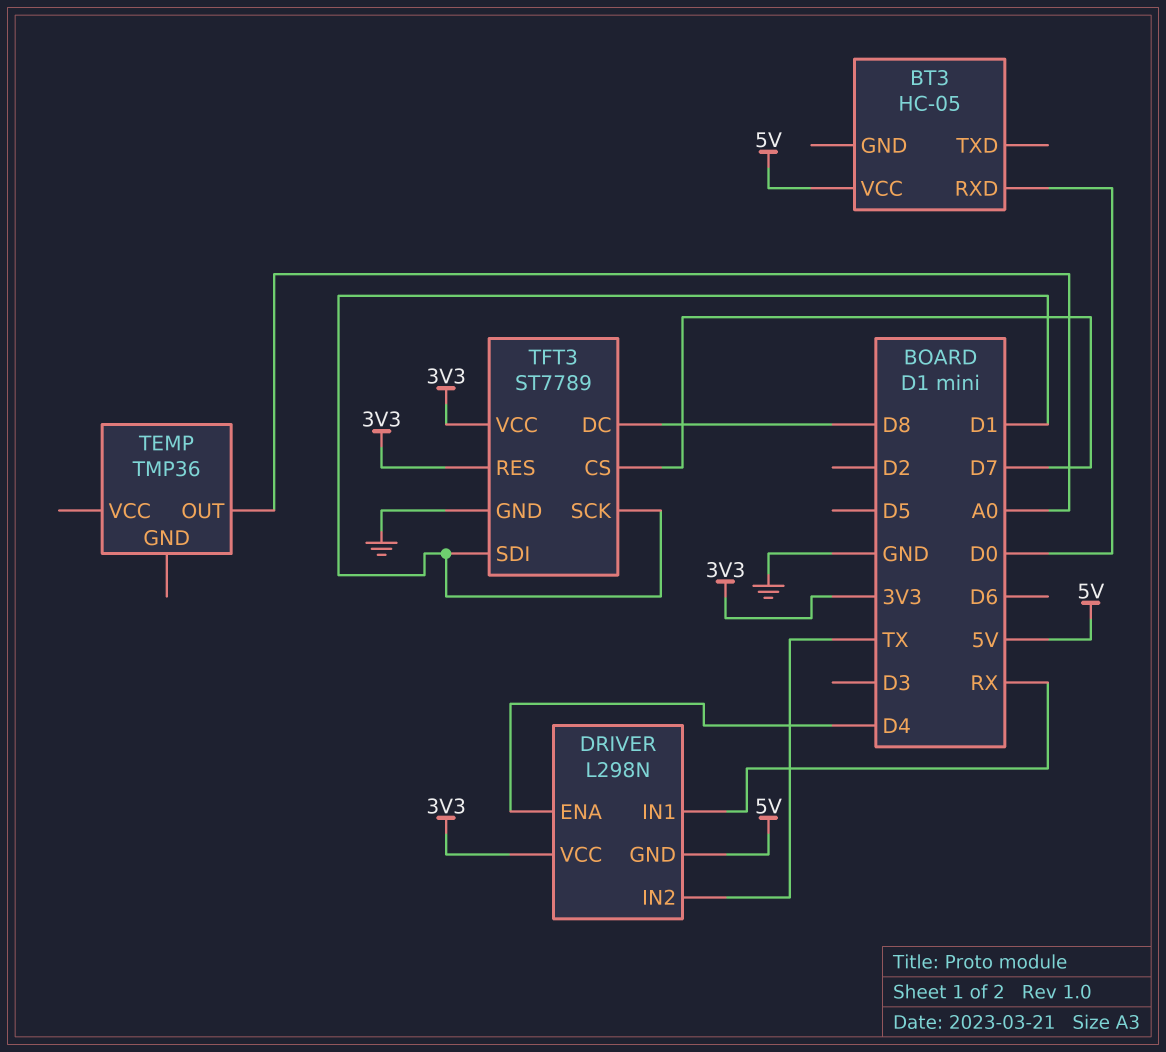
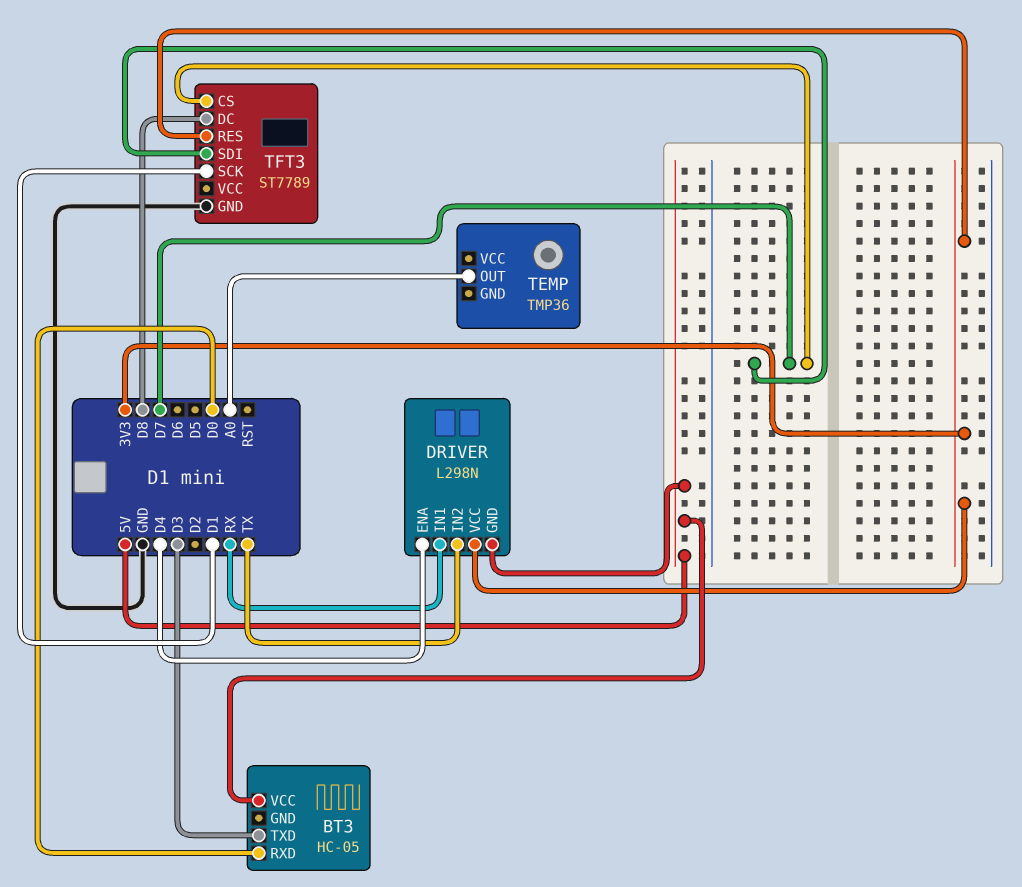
BT3 pin TXD: none -> D3
TFT3 pin SDI: D1 -> D7
TFT3 pin VCC: 3V3 -> none

